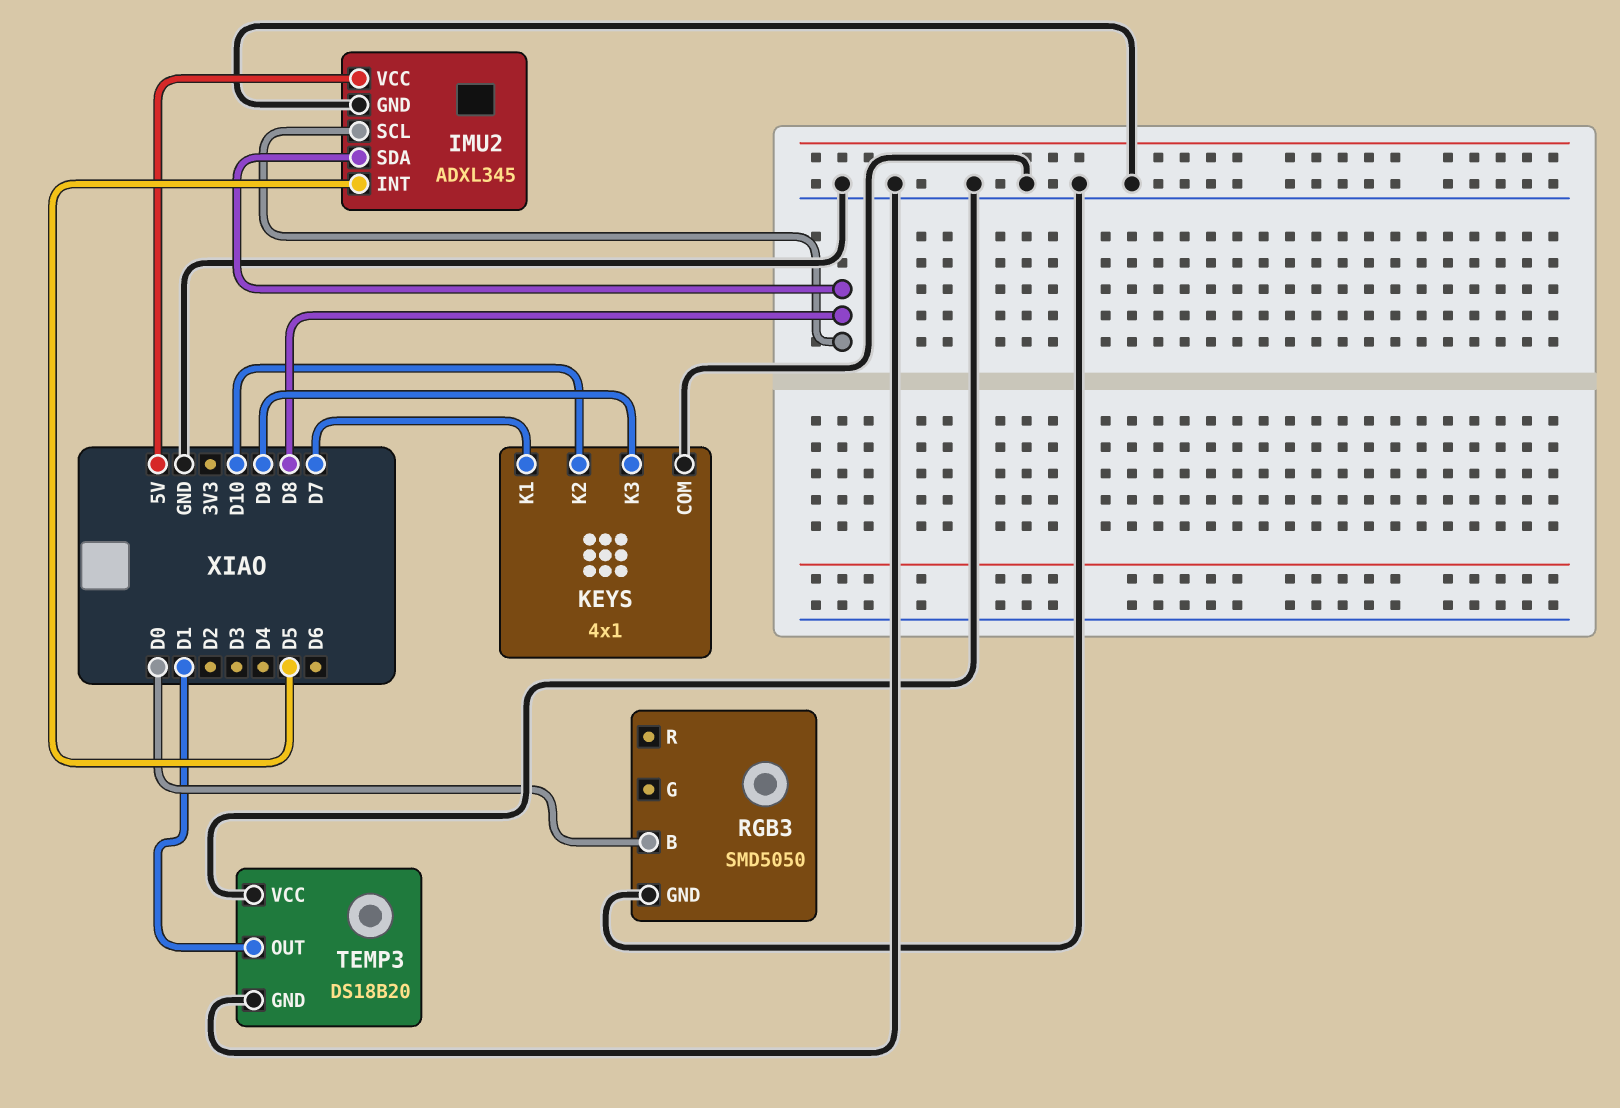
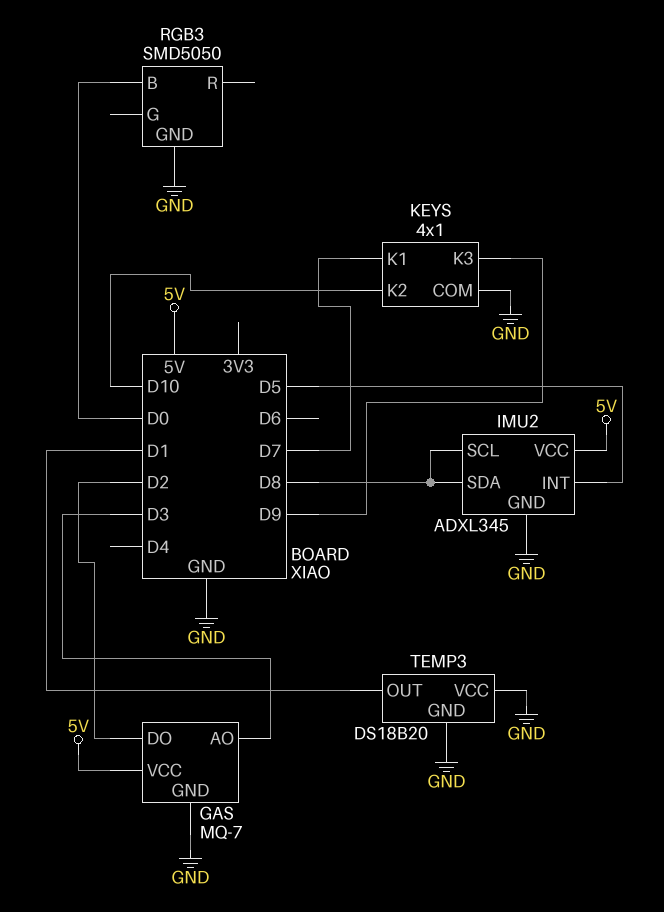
GAS: none -> MQ-7
GAS pin AO: none -> D3
GAS pin DO: none -> D2
GAS pin GND: none -> GND
GAS pin VCC: none -> 5V

